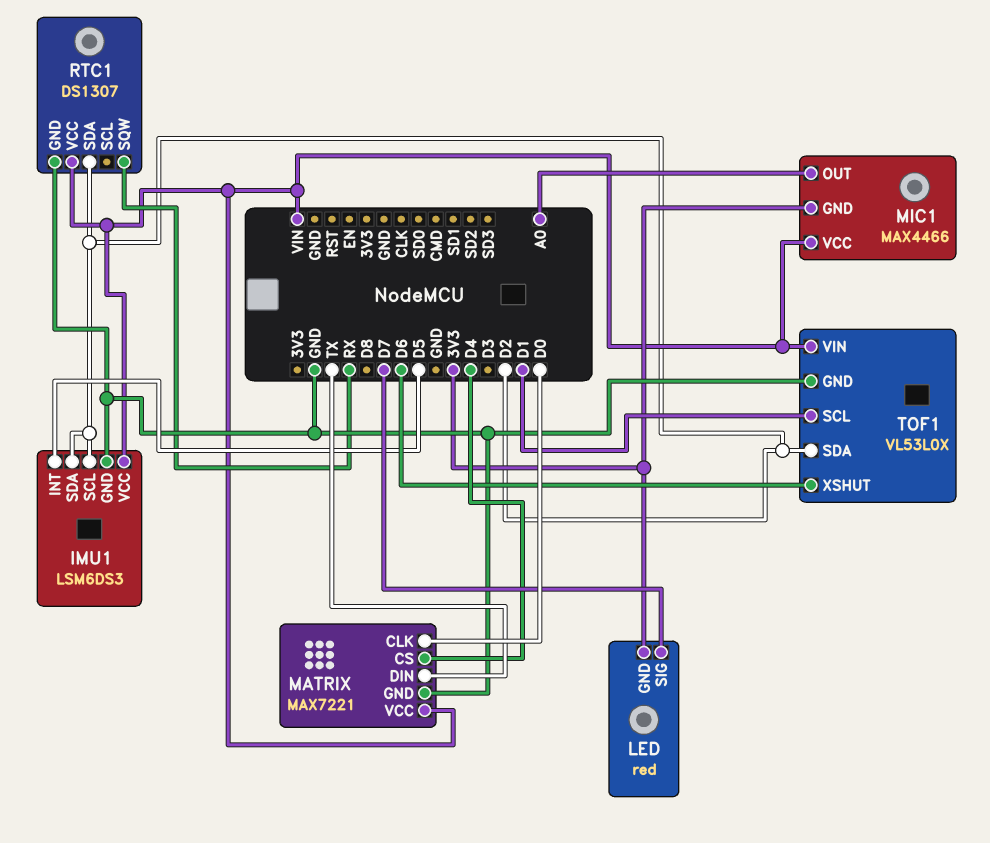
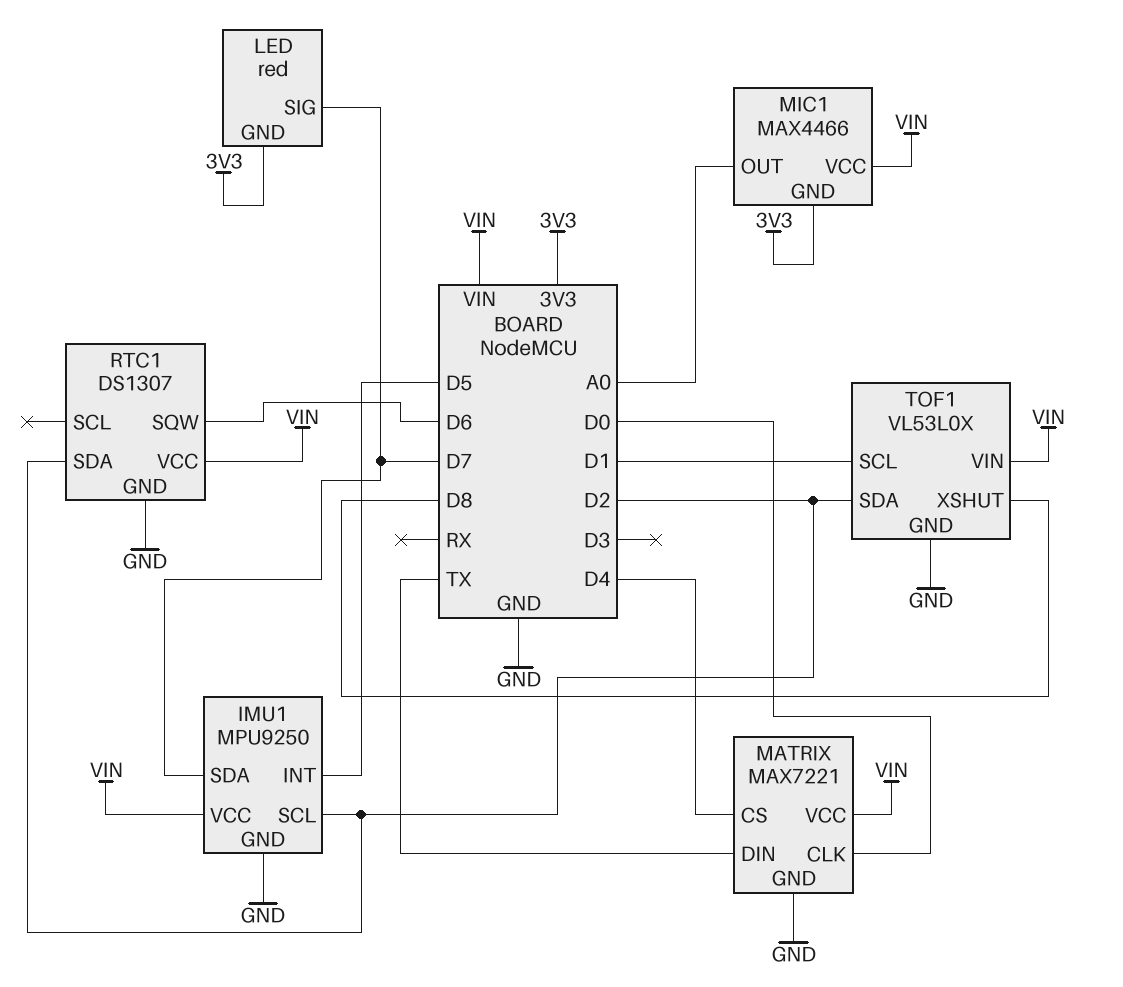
IMU1: LSM6DS3 -> MPU9250
IMU1 pin SDA: D2 -> D7
RTC1 pin SQW: RX -> D6
TOF1 pin XSHUT: D6 -> D8

